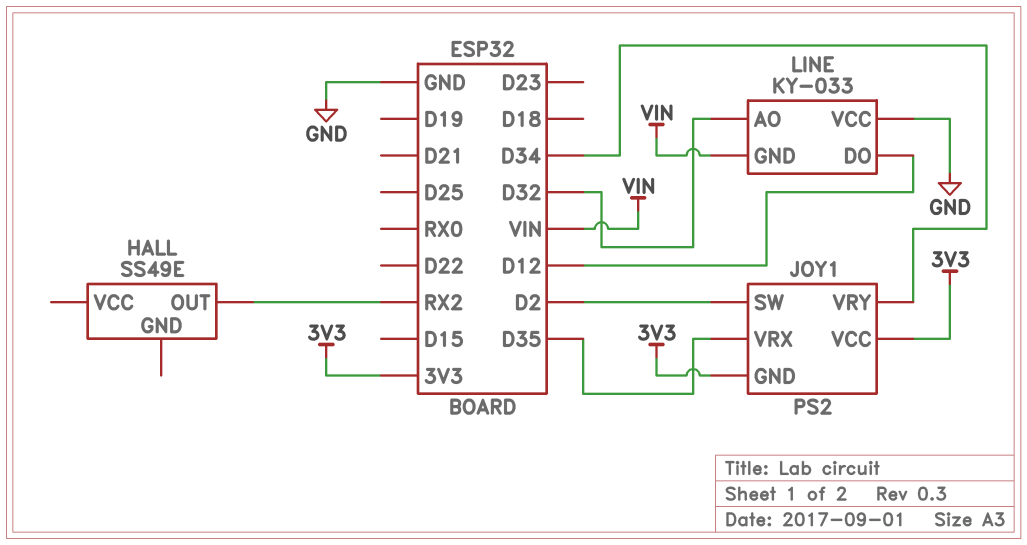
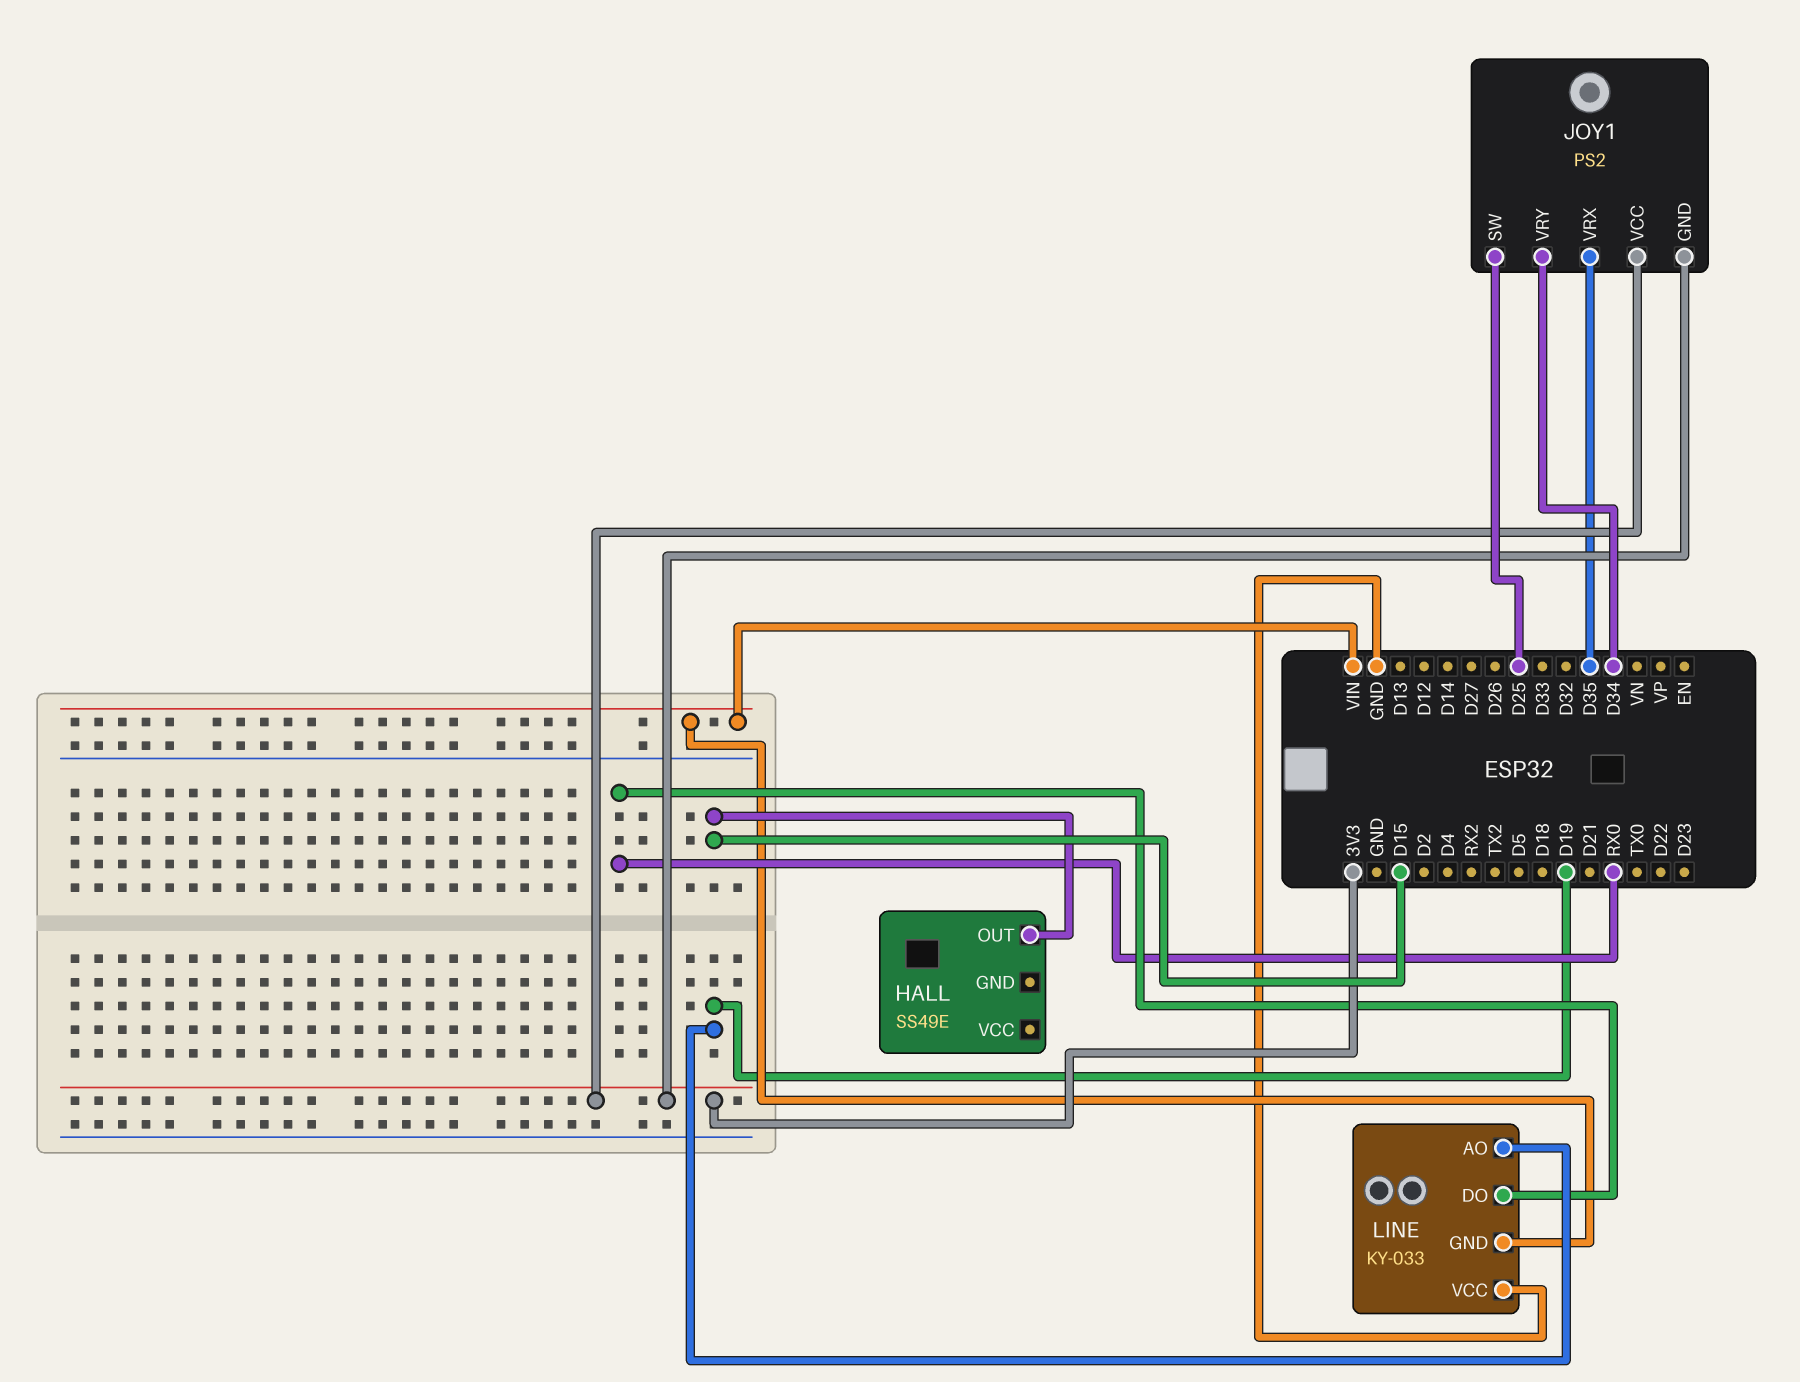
HALL pin OUT: RX2 -> D15
JOY1 pin SW: D2 -> D25
LINE pin AO: D32 -> D19
LINE pin DO: D12 -> RX0

